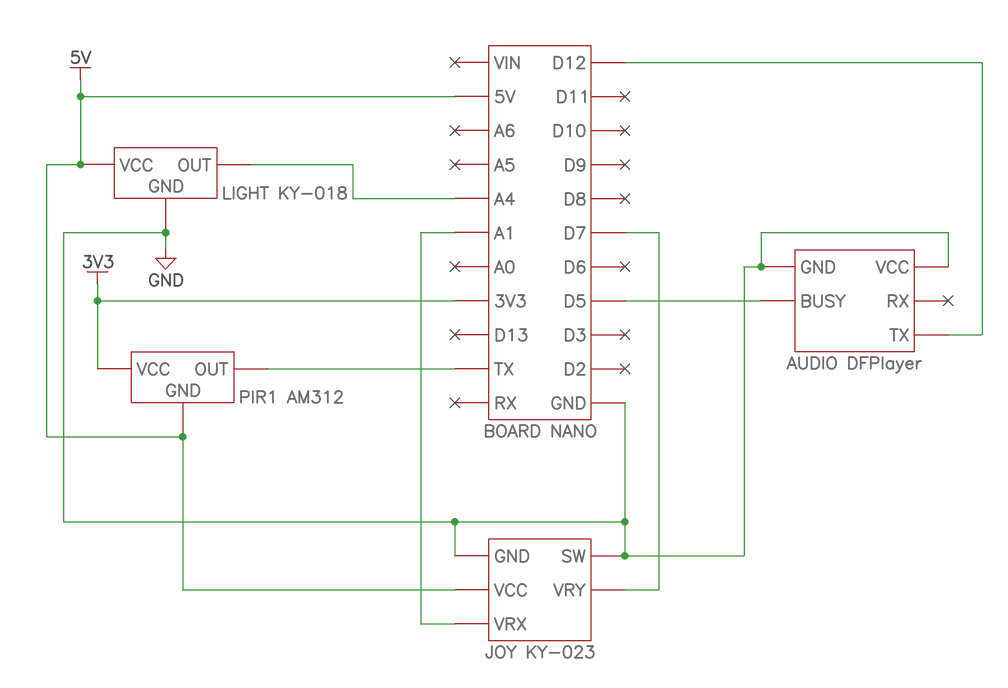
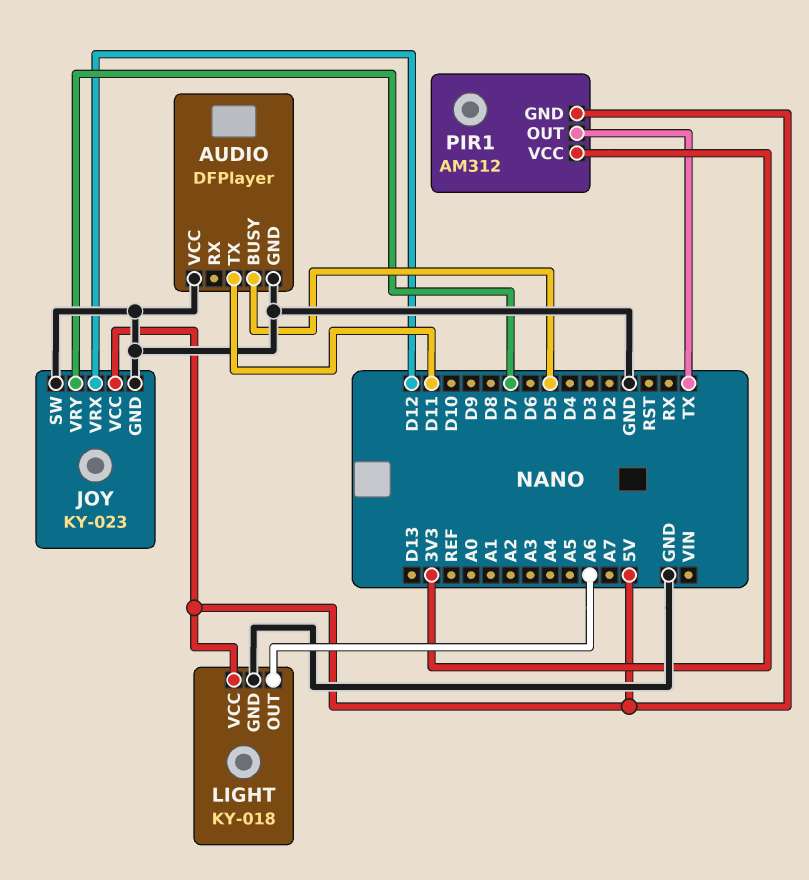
AUDIO pin TX: D12 -> D11
JOY pin VRX: A1 -> D12
LIGHT pin OUT: A4 -> A6

